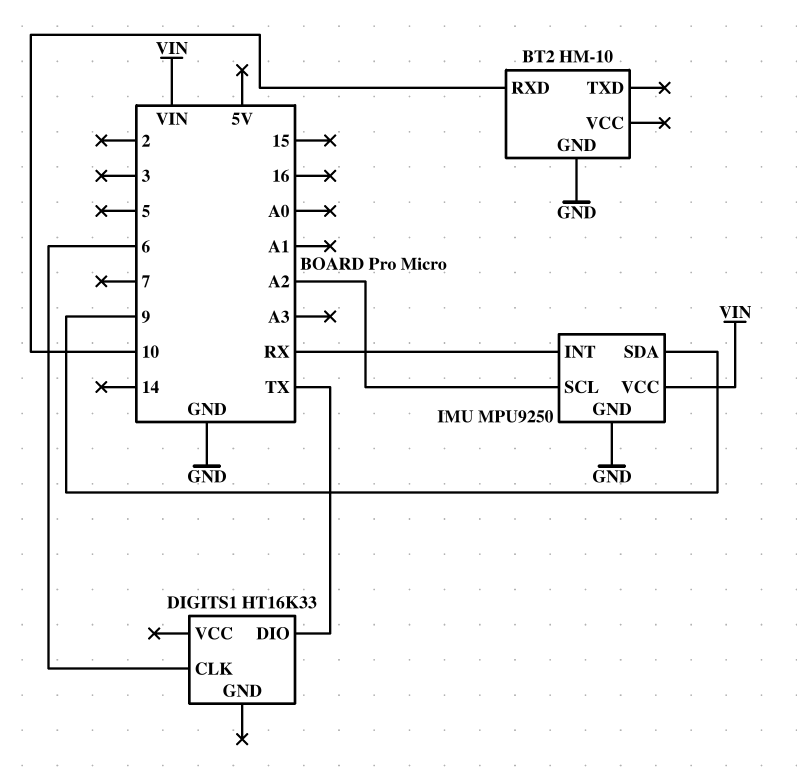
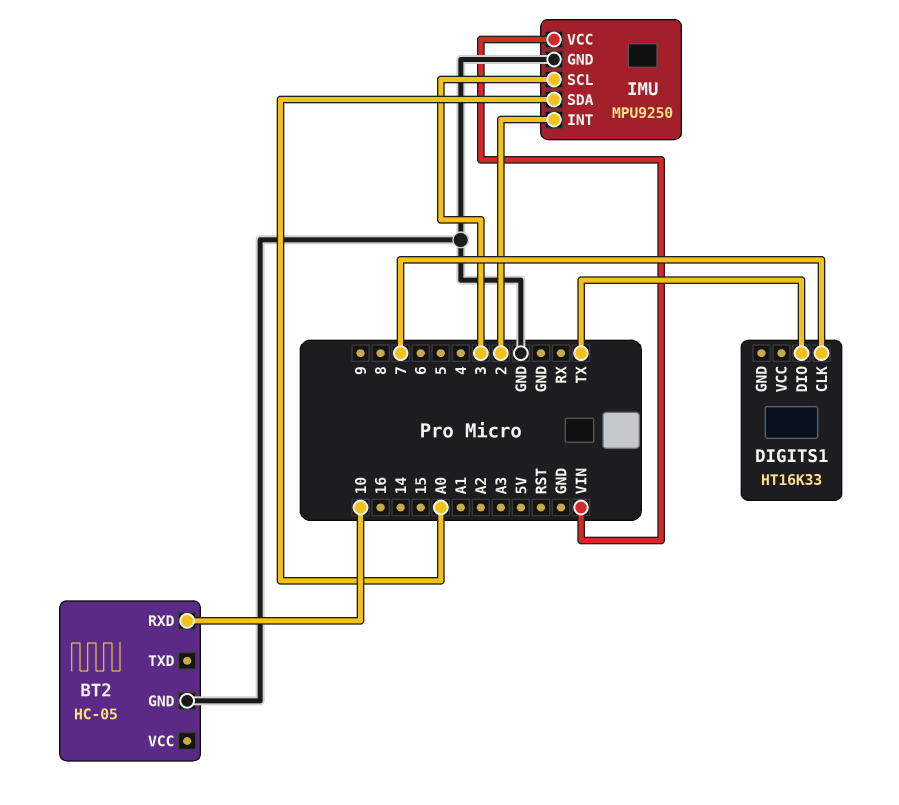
BT2: HM-10 -> HC-05
DIGITS1 pin CLK: 6 -> 7
IMU pin INT: RX -> 2
IMU pin SCL: A2 -> 3
IMU pin SDA: 9 -> A0

